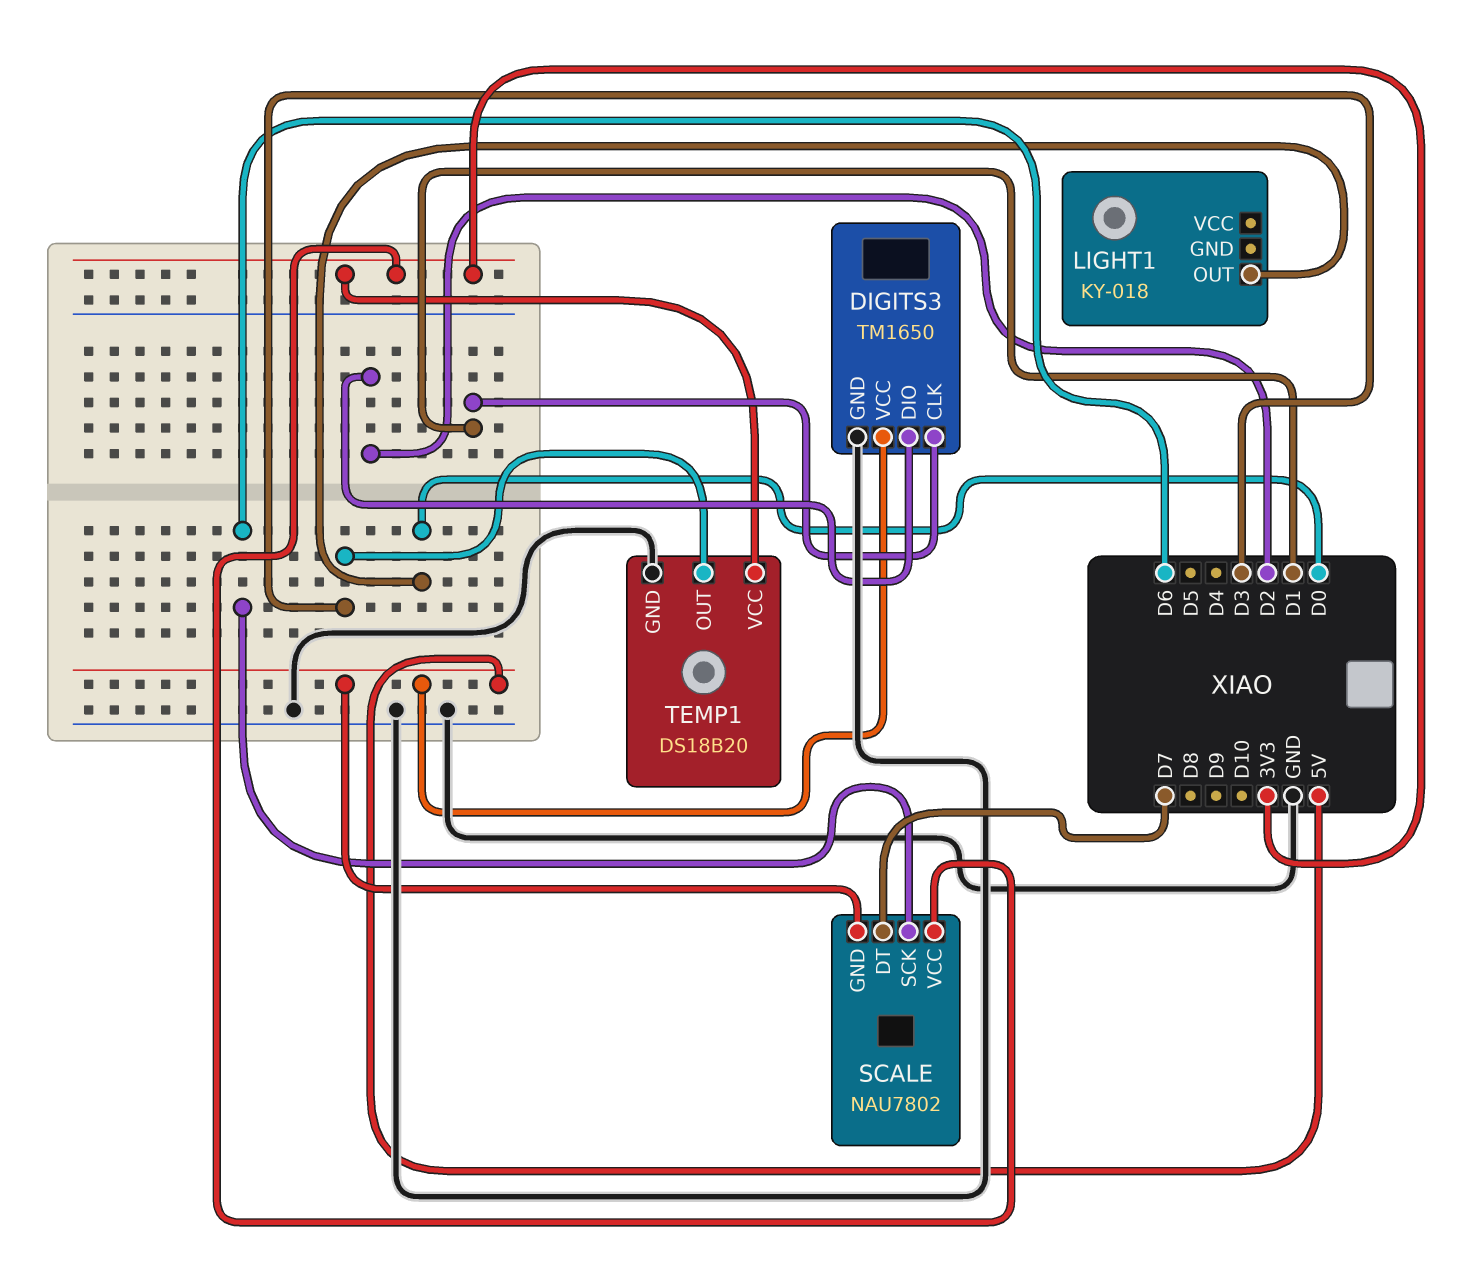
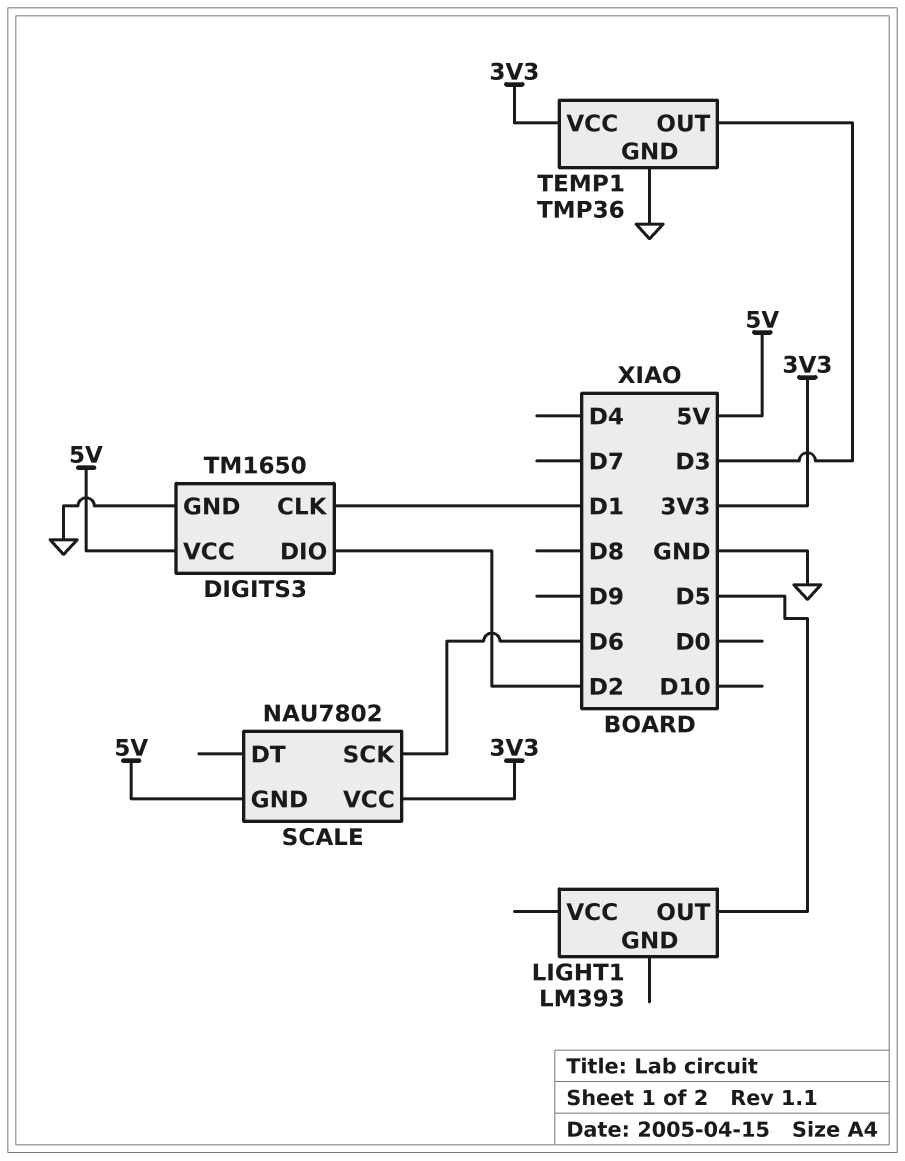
LIGHT1: KY-018 -> LM393
LIGHT1 pin OUT: D0 -> D5
SCALE pin DT: D7 -> none
TEMP1: DS18B20 -> TMP36

